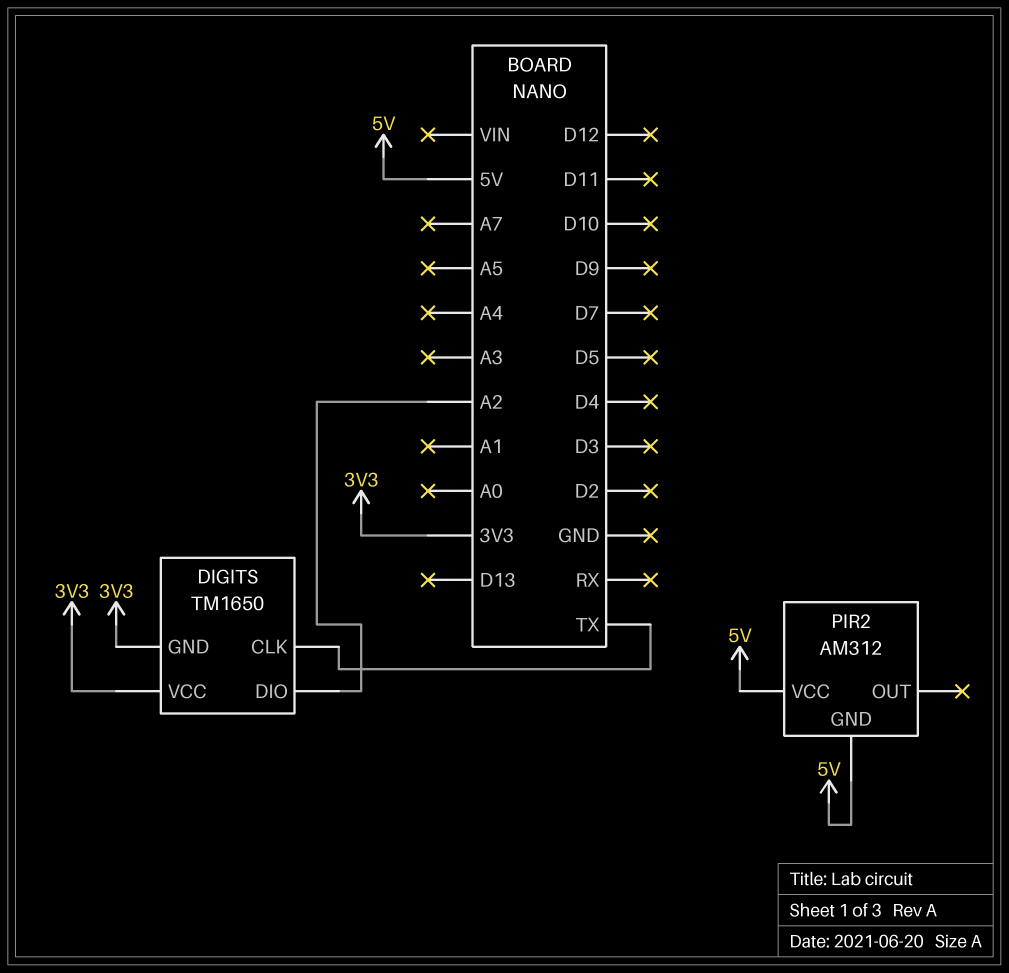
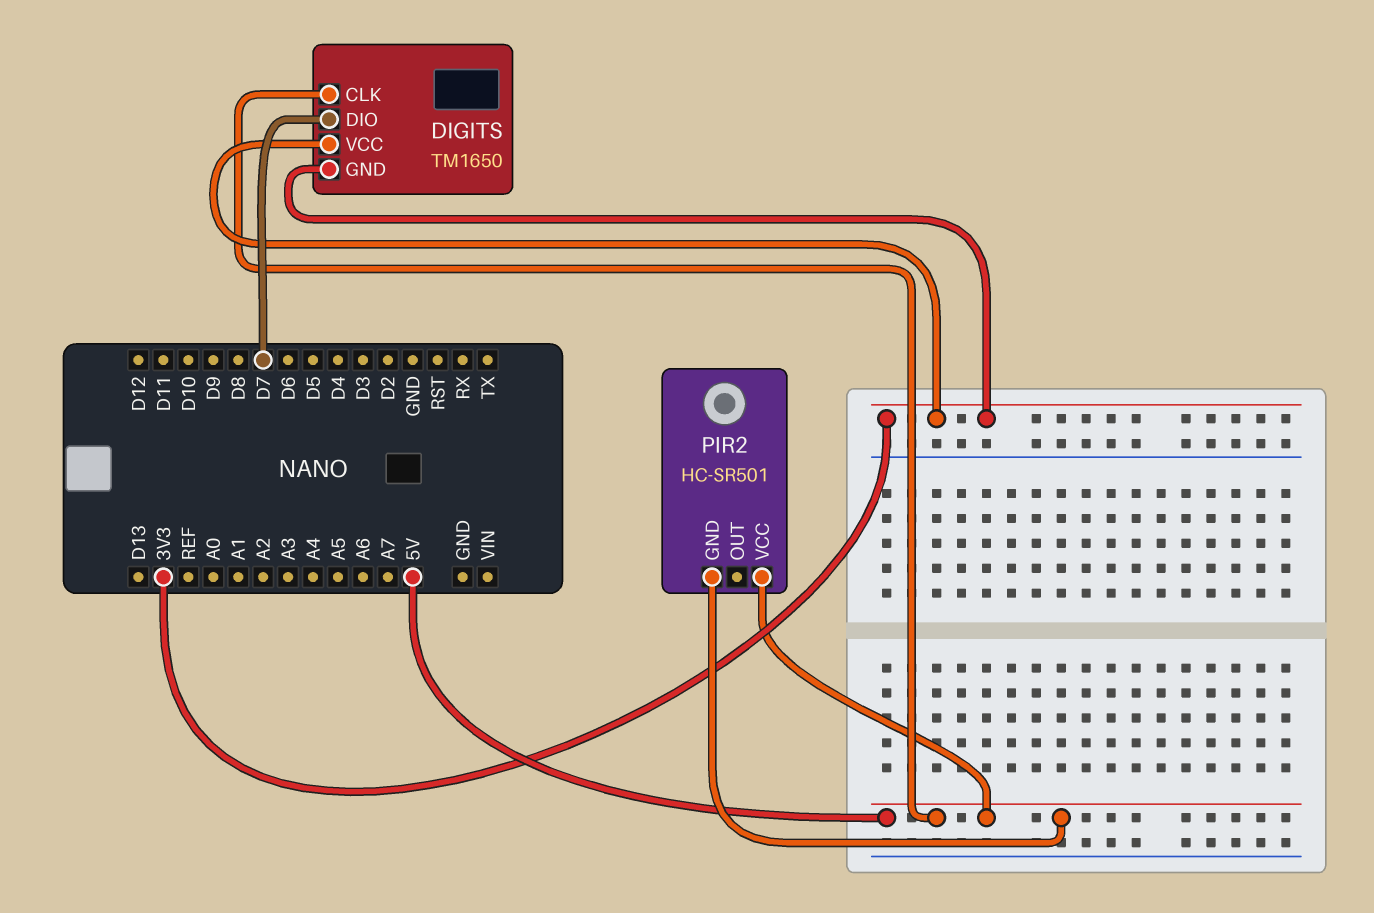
DIGITS pin CLK: TX -> 5V
DIGITS pin DIO: A2 -> D7
PIR2: AM312 -> HC-SR501

